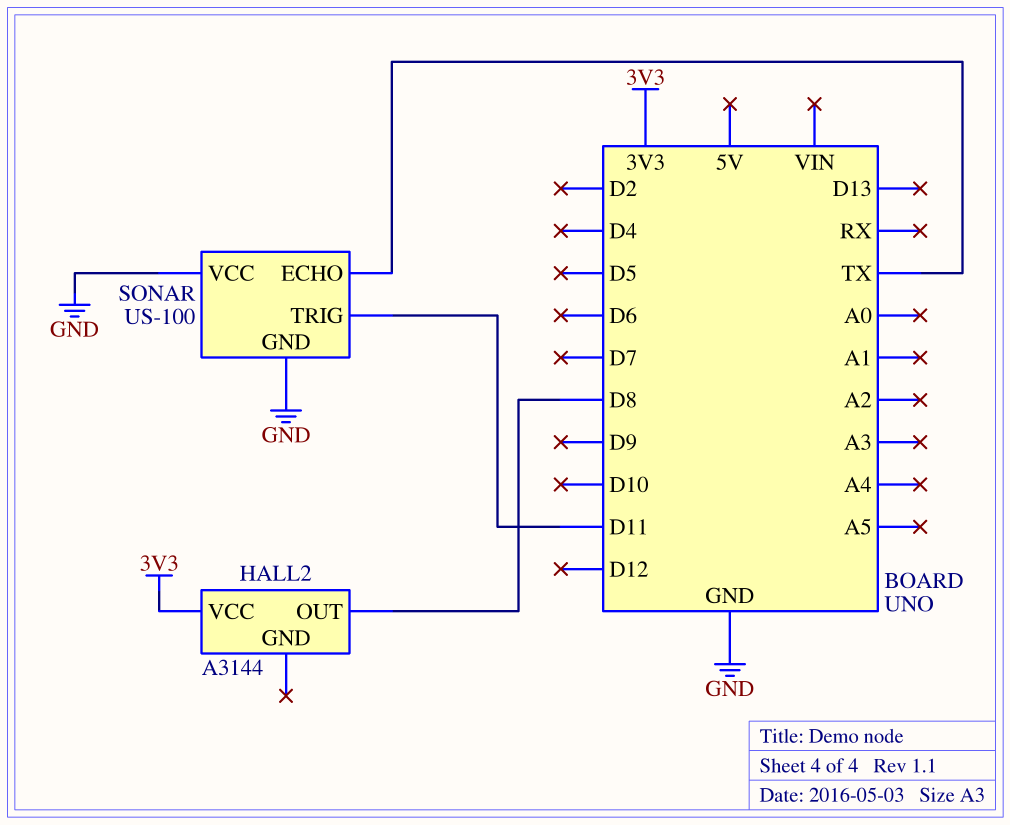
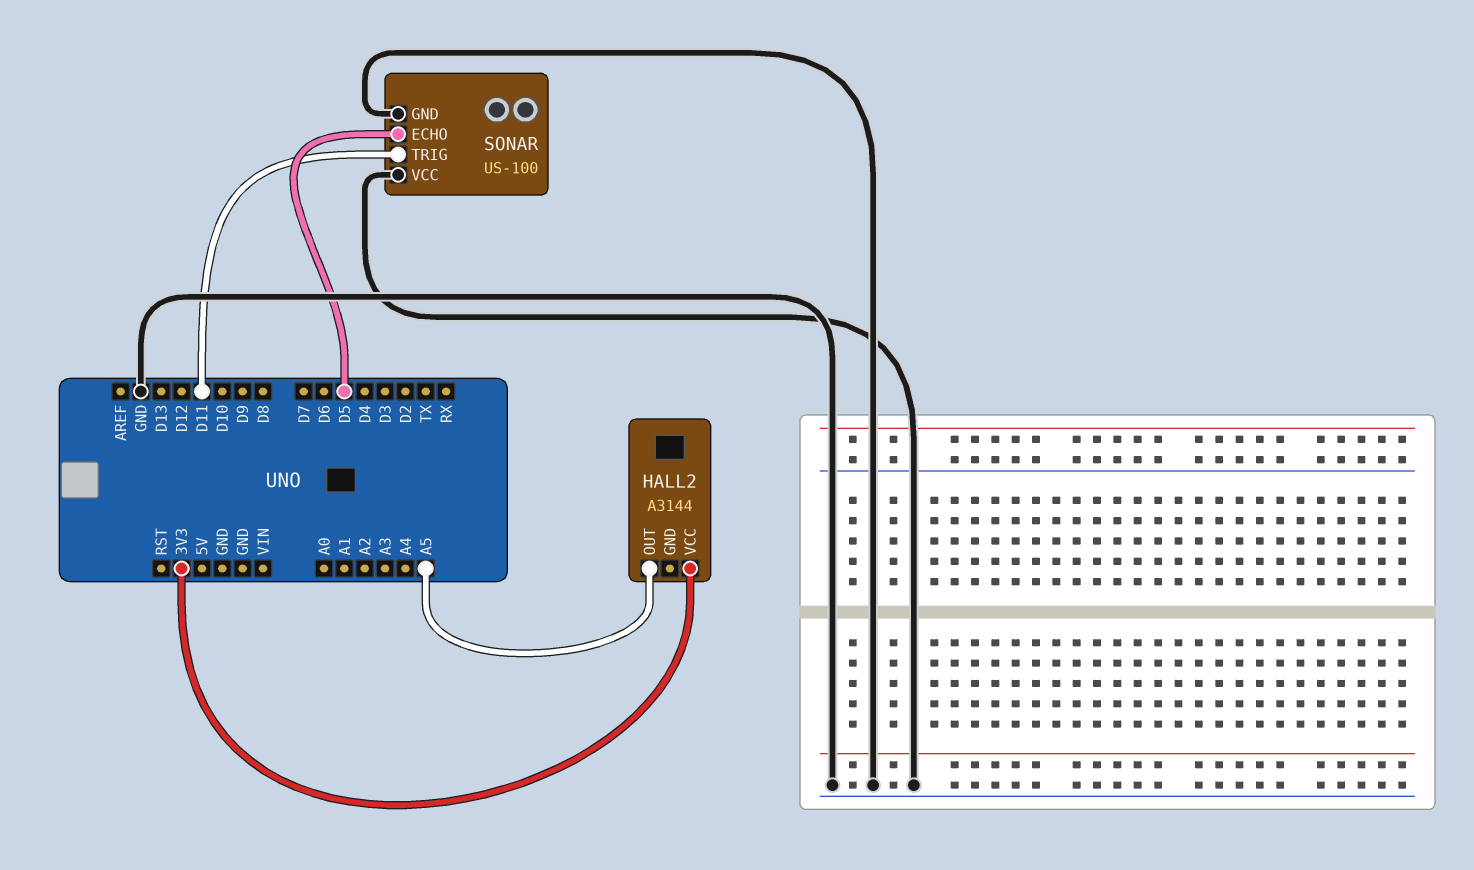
HALL2 pin OUT: D8 -> A5
SONAR pin ECHO: TX -> D5

